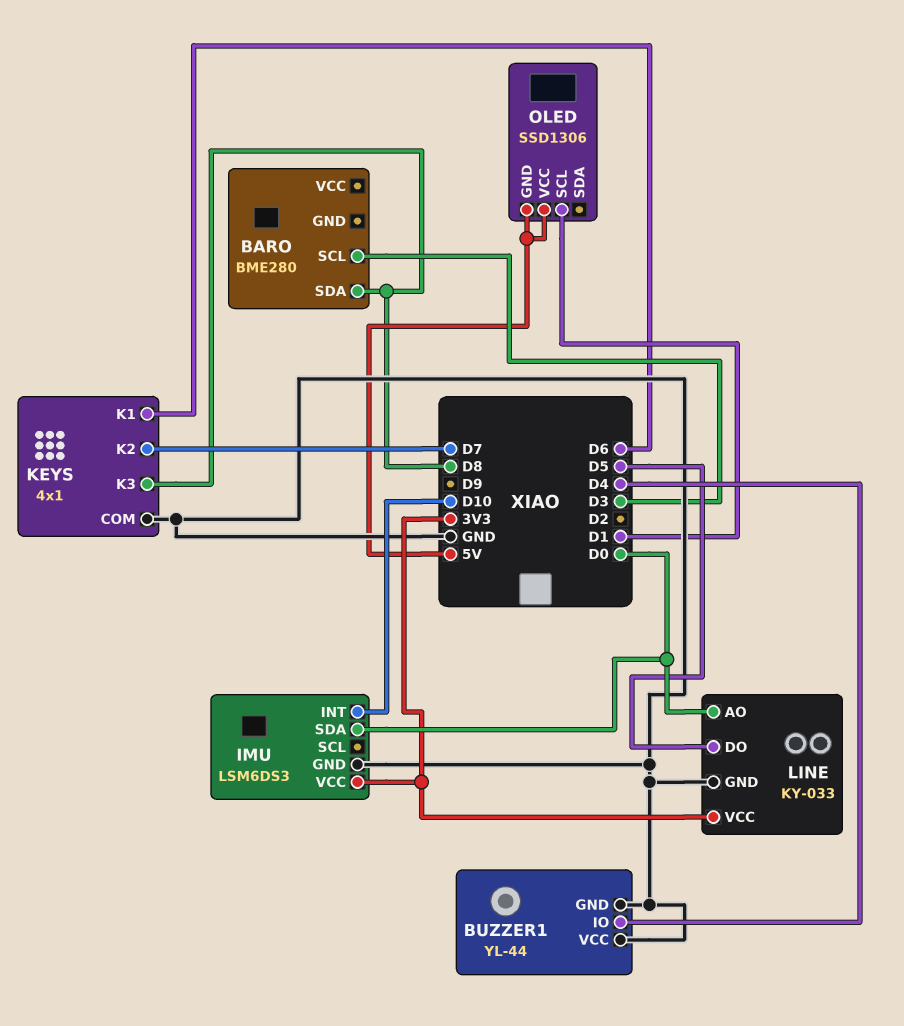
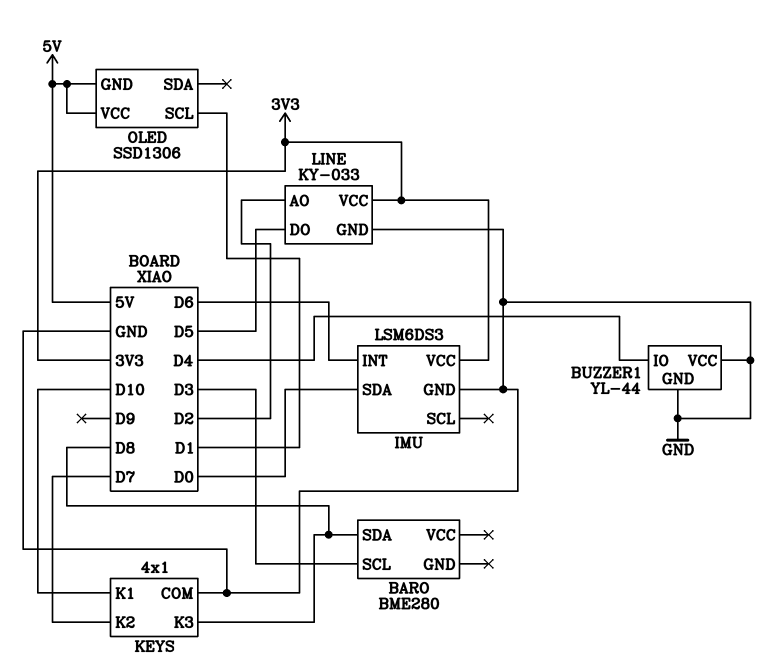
IMU pin INT: D10 -> D6
KEYS pin K1: D6 -> D10
LINE pin AO: D0 -> D2

